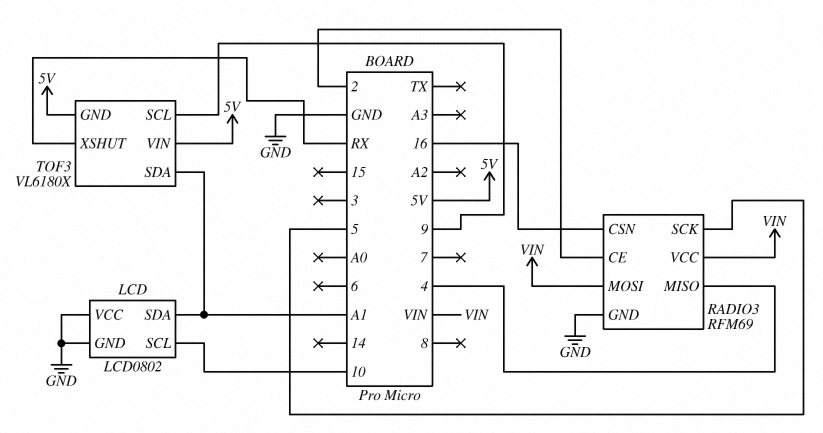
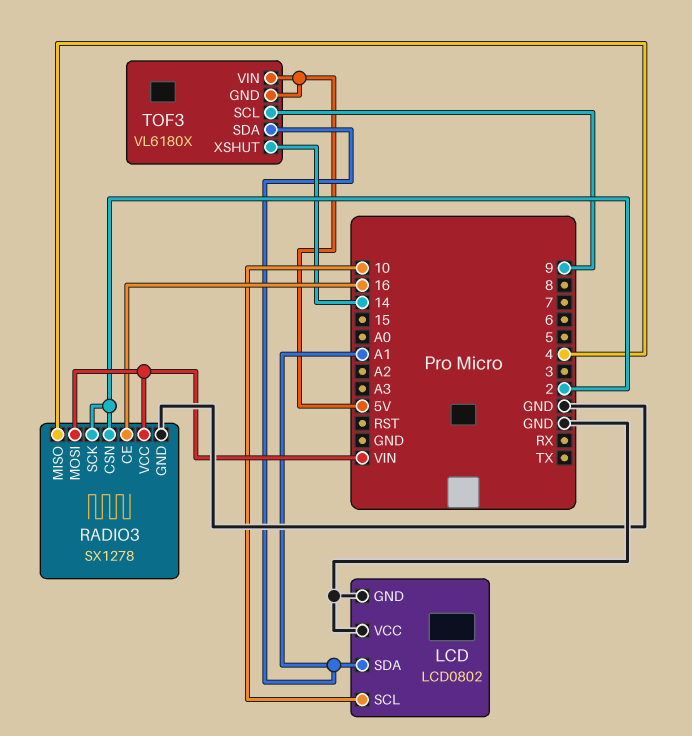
RADIO3: RFM69 -> SX1278
RADIO3 pin CE: 2 -> 16
RADIO3 pin CSN: 16 -> 2
RADIO3 pin SCK: 5 -> 2
TOF3 pin XSHUT: RX -> 14

